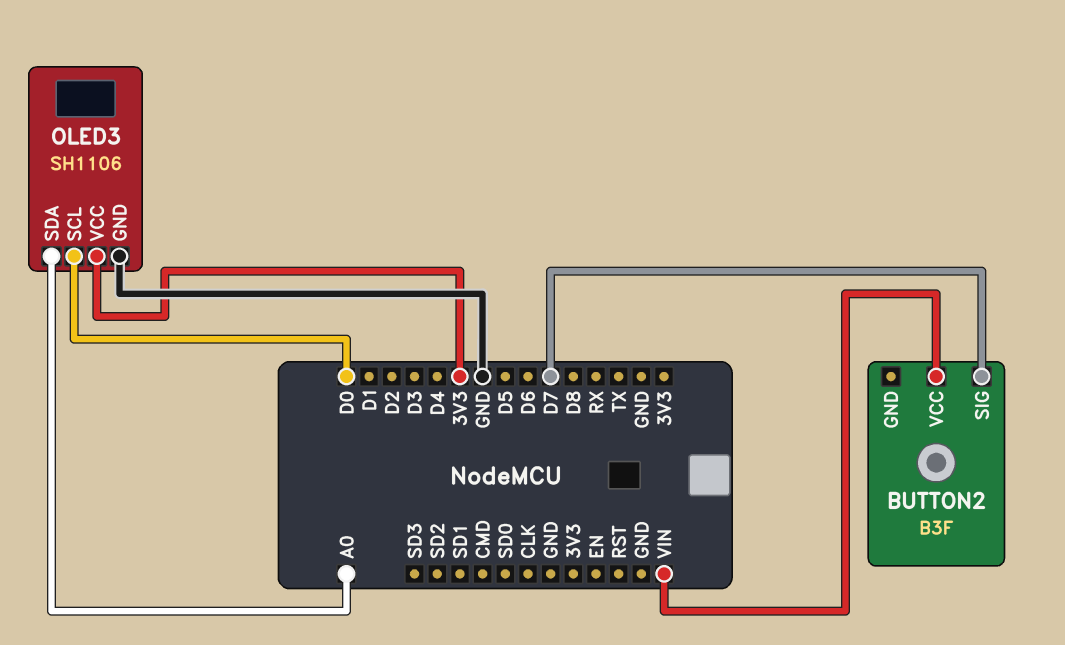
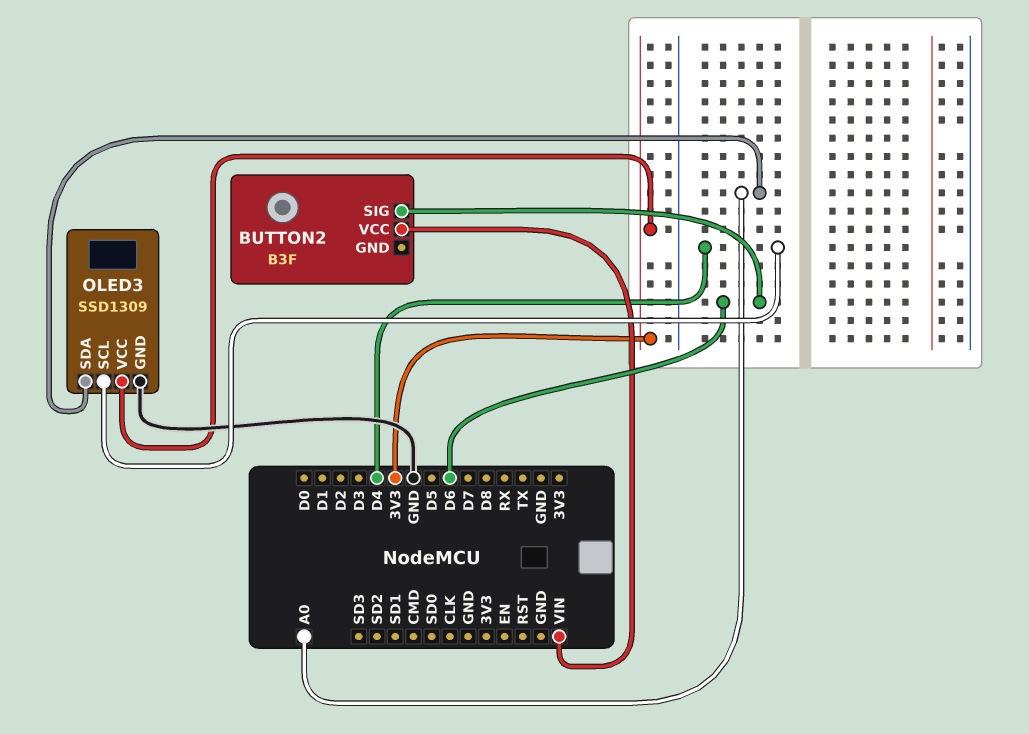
BUTTON2 pin SIG: D7 -> D6
OLED3: SH1106 -> SSD1309
OLED3 pin SCL: D0 -> D4

